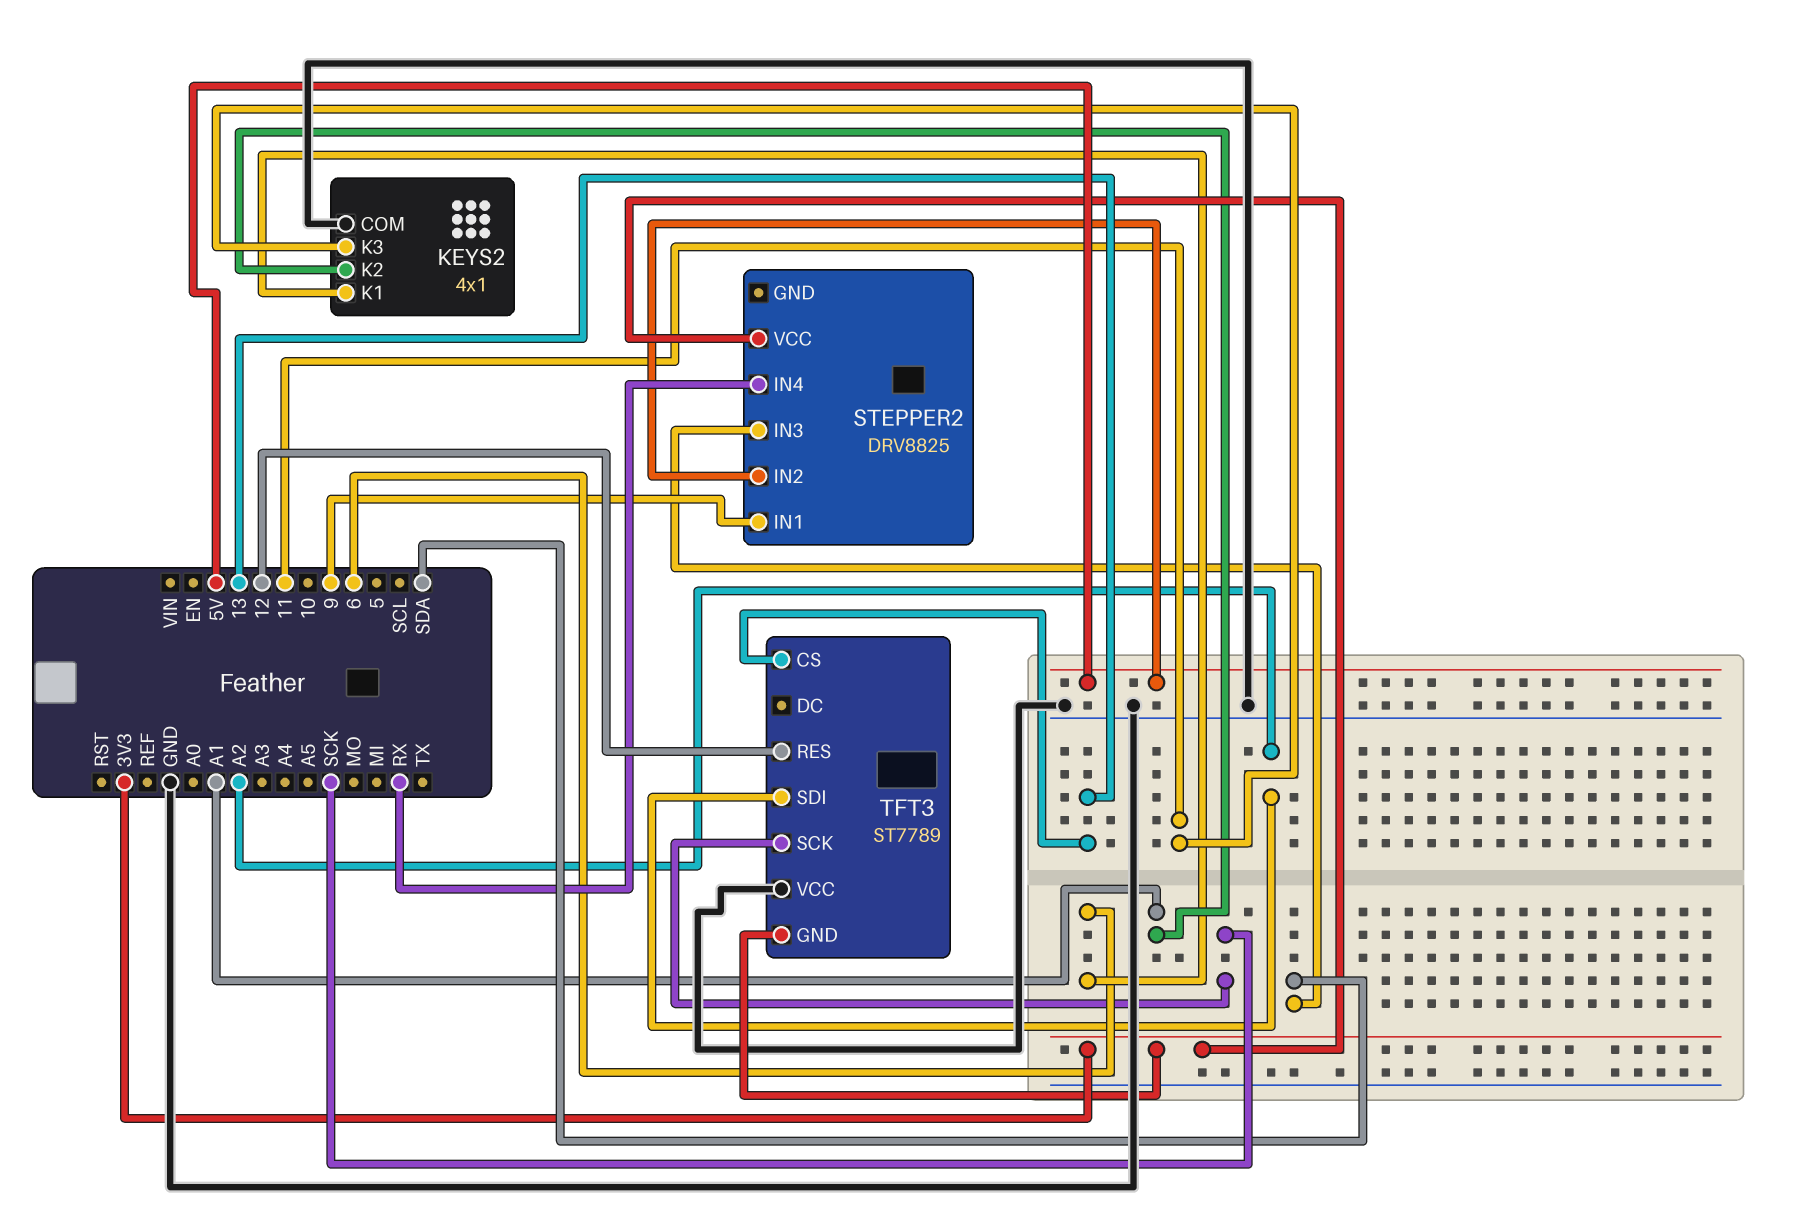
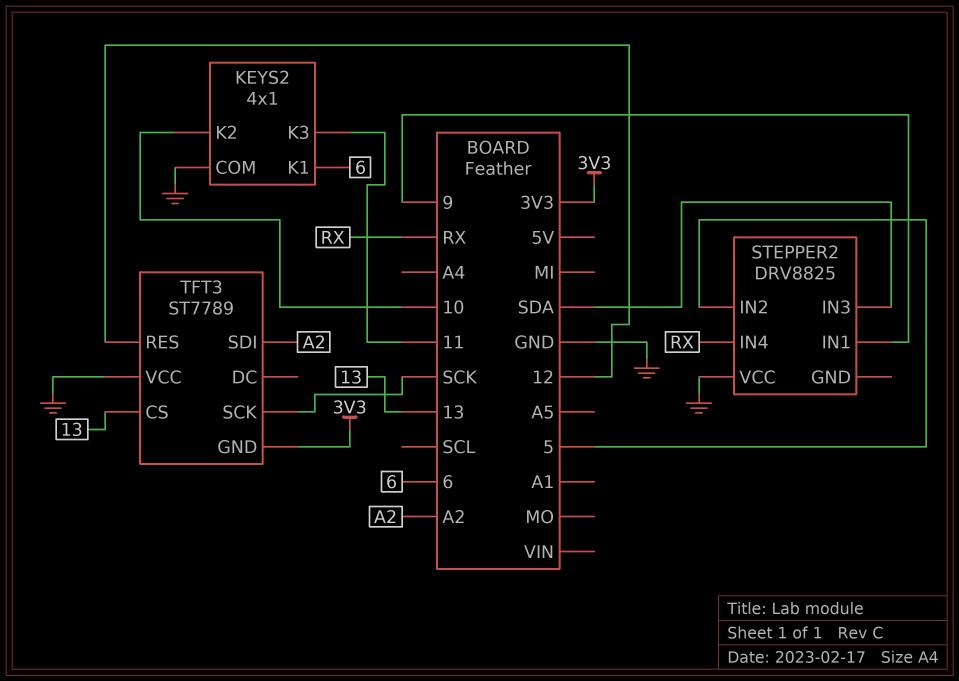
KEYS2 pin K2: A1 -> 10
STEPPER2 pin IN2: 5V -> 5
STEPPER2 pin VCC: 3V3 -> GND

